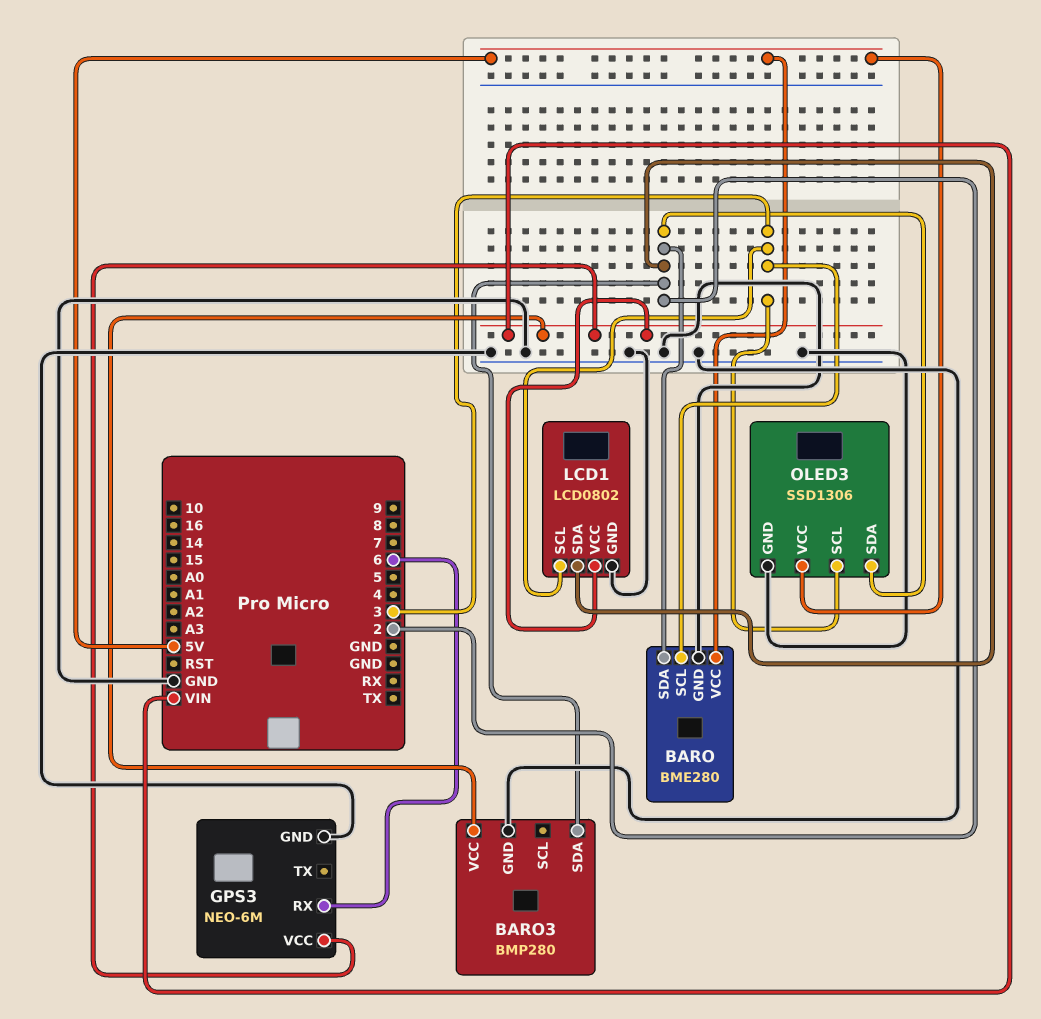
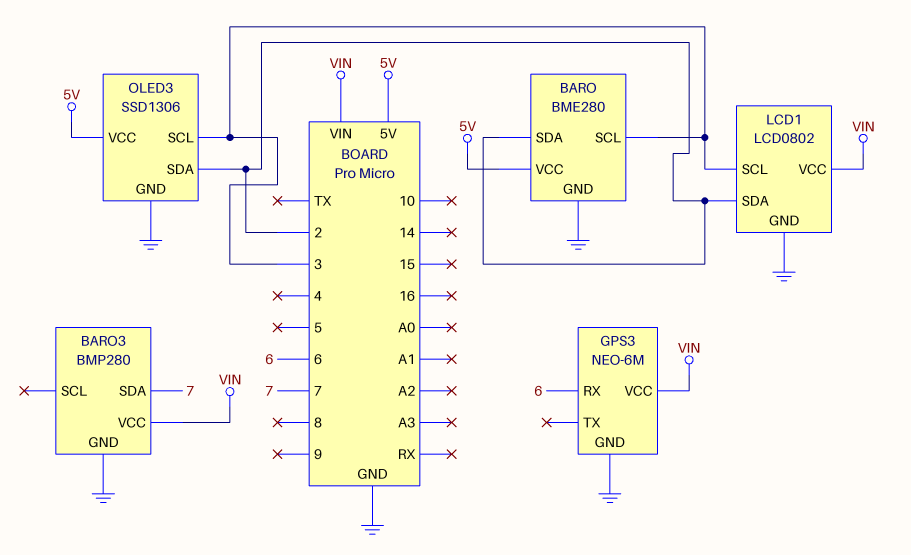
BARO3 pin SDA: 2 -> 7

